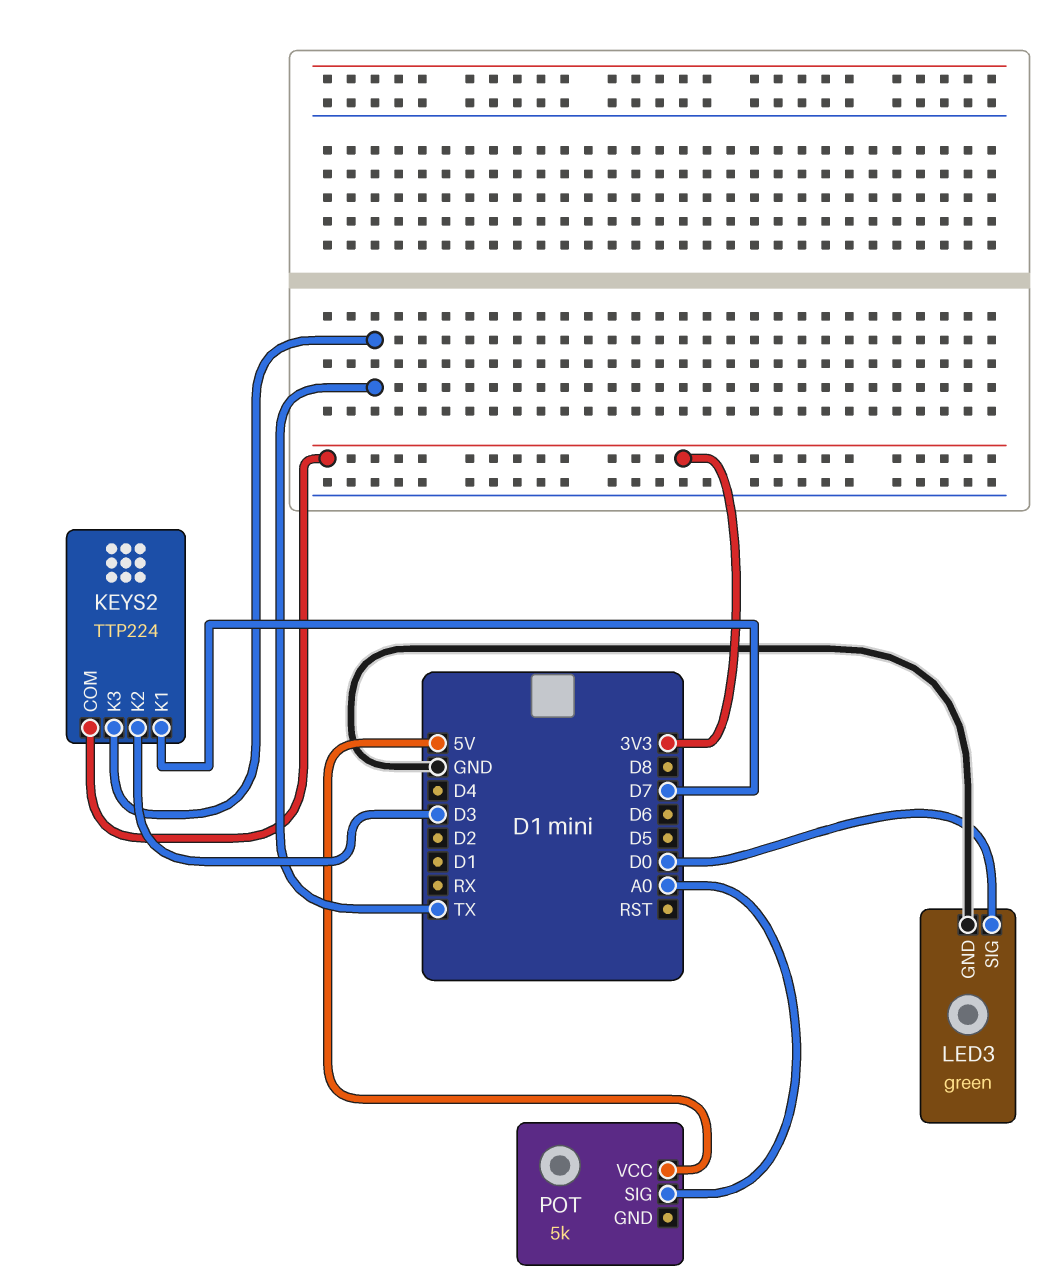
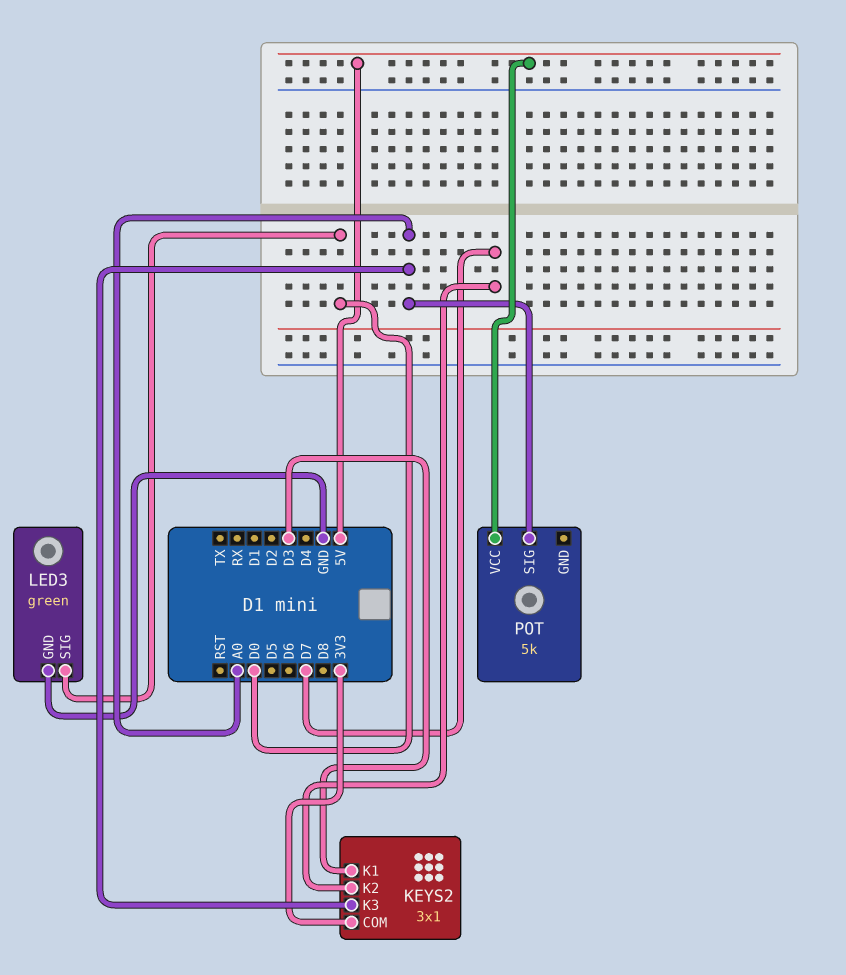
KEYS2: TTP224 -> 3x1
KEYS2 pin K1: D7 -> D3
KEYS2 pin K2: D3 -> D7
KEYS2 pin K3: TX -> A0

